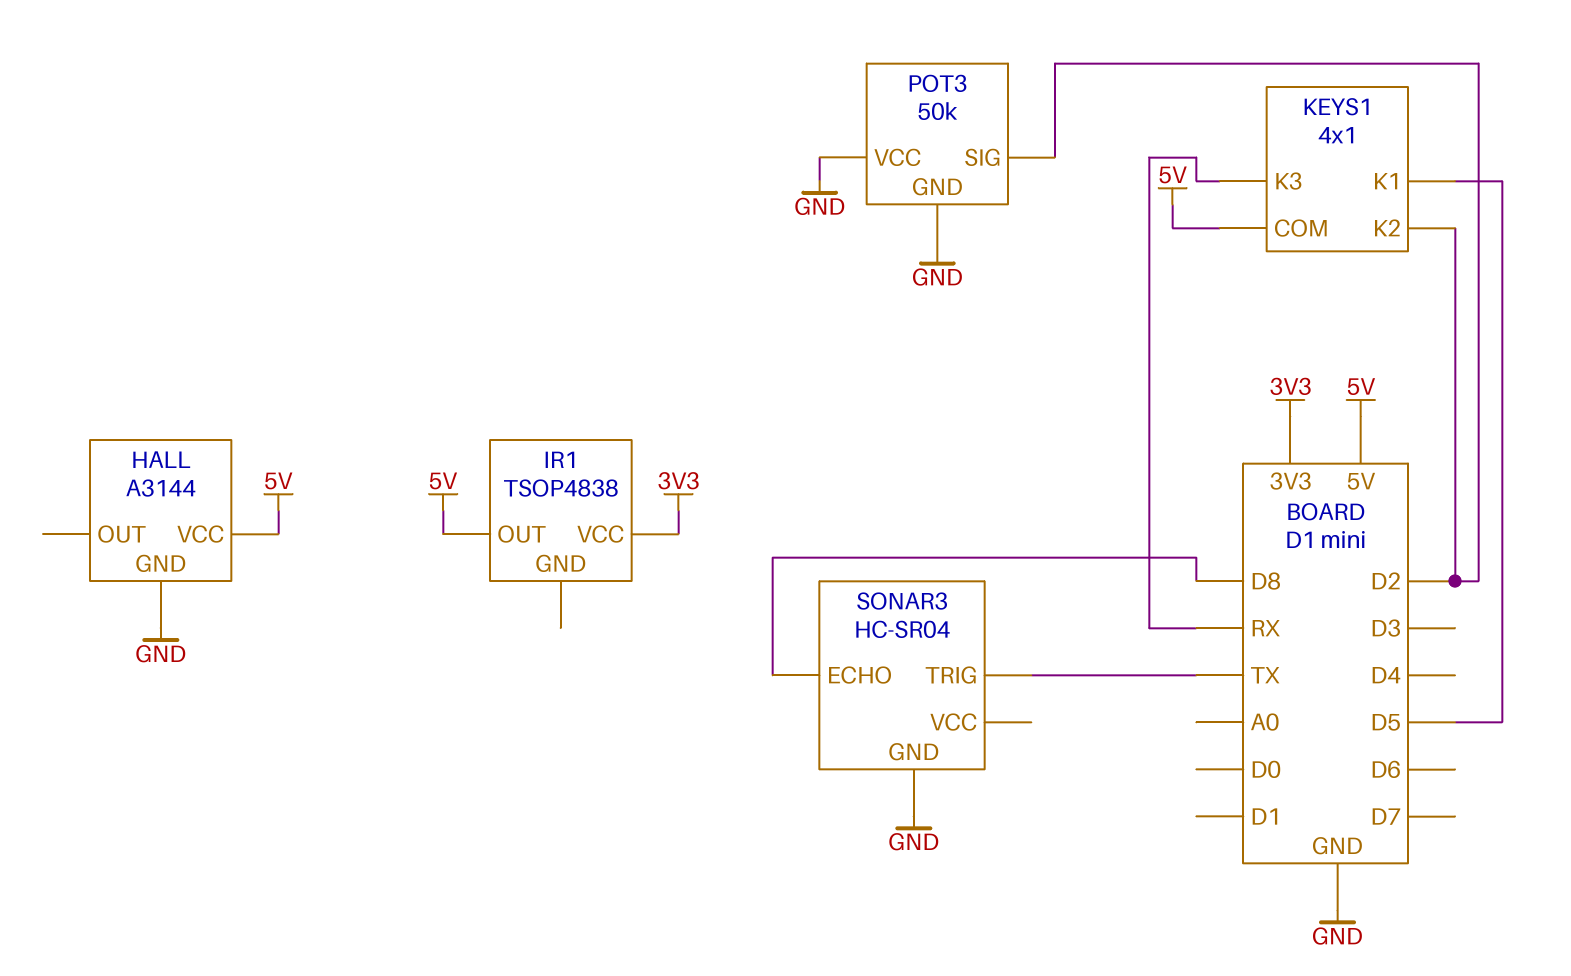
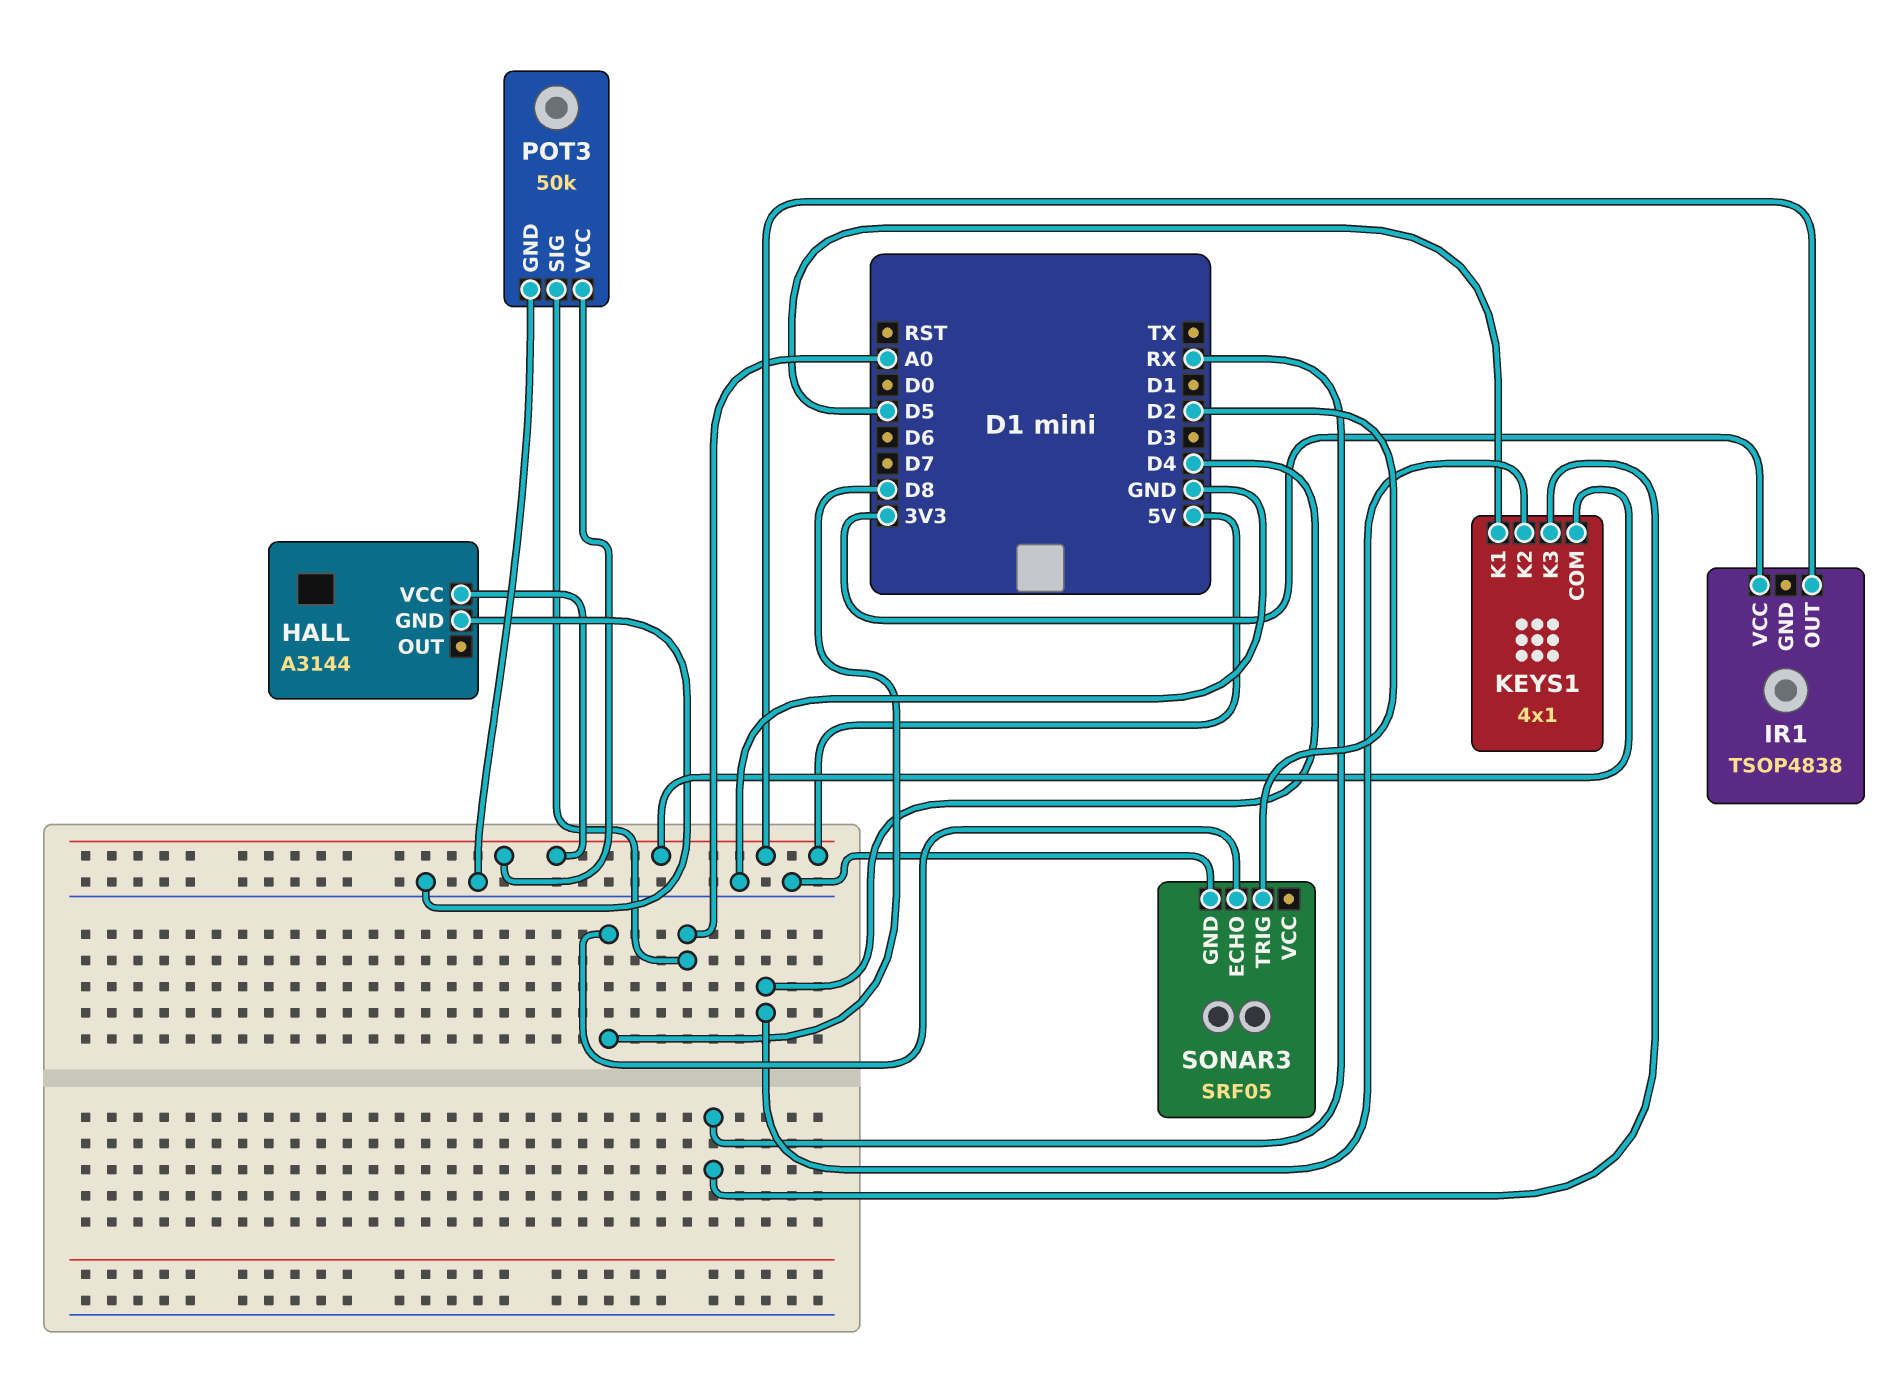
KEYS1 pin K2: D2 -> D4
POT3 pin SIG: D2 -> A0
POT3 pin VCC: GND -> 5V
SONAR3: HC-SR04 -> SRF05
SONAR3 pin TRIG: TX -> D2

